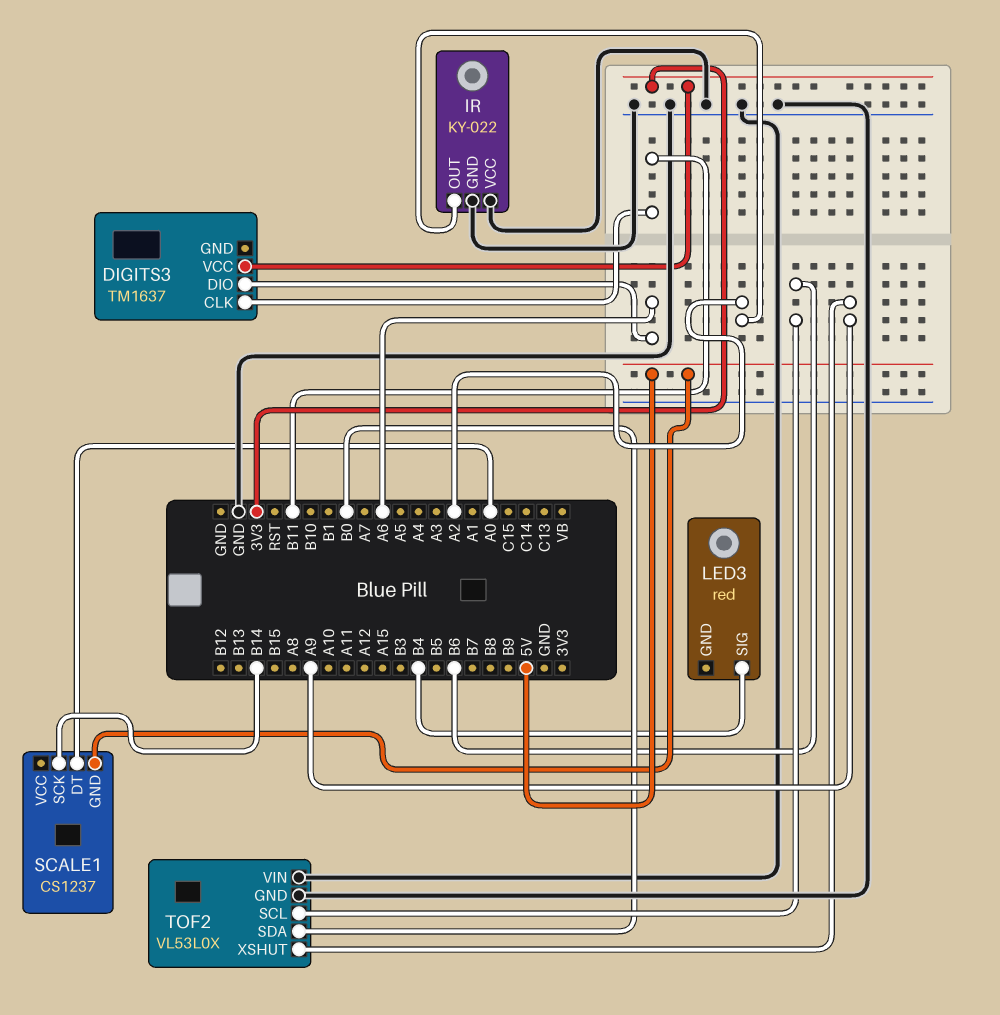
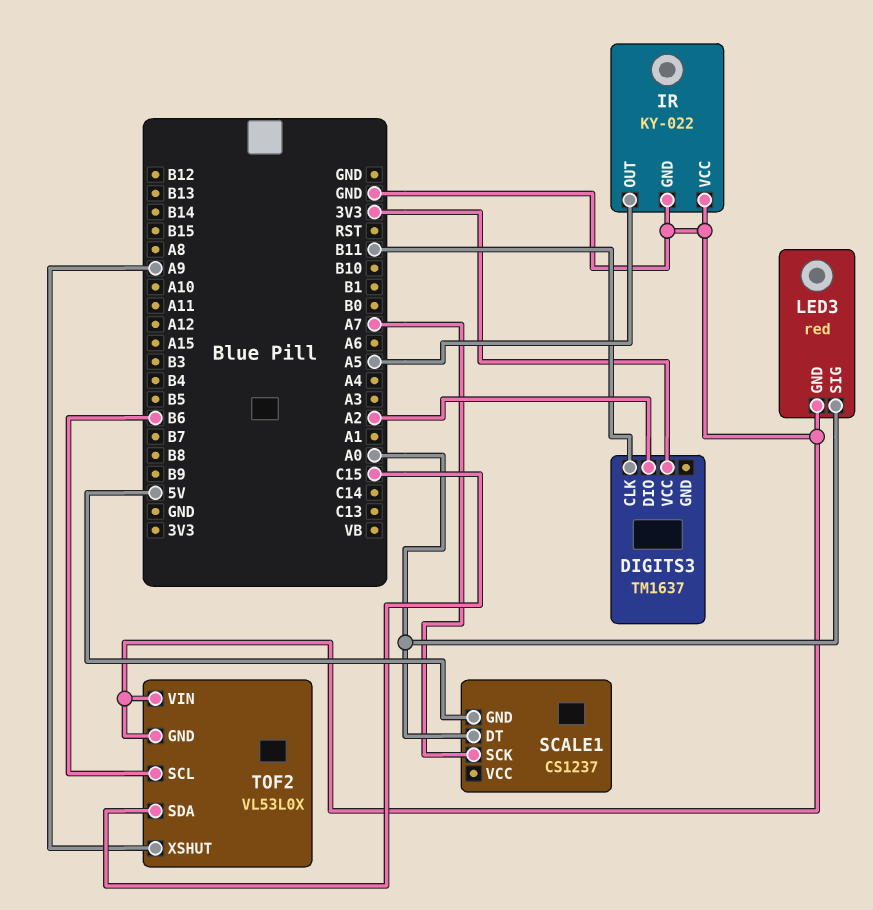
DIGITS3 pin DIO: A6 -> A2
IR pin OUT: A2 -> A5
LED3 pin GND: none -> GND
LED3 pin SIG: B4 -> A0
SCALE1 pin SCK: B14 -> A7
TOF2 pin SDA: B0 -> C15

